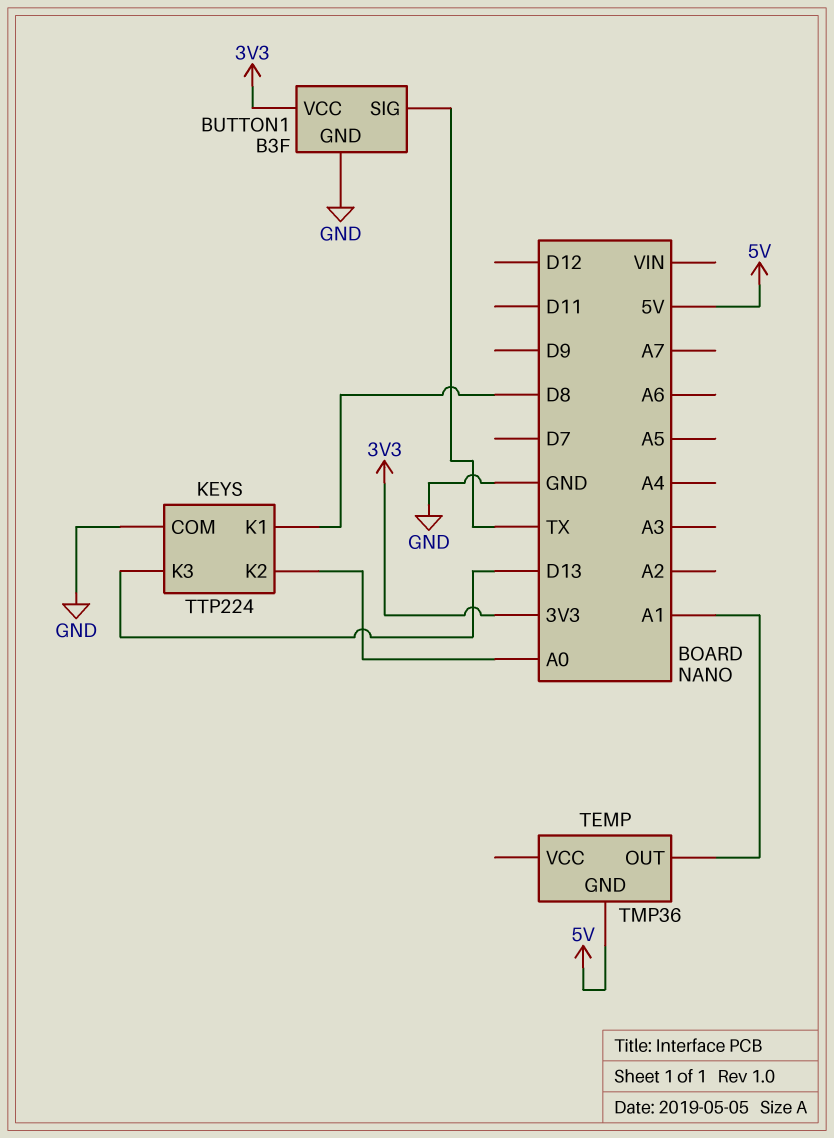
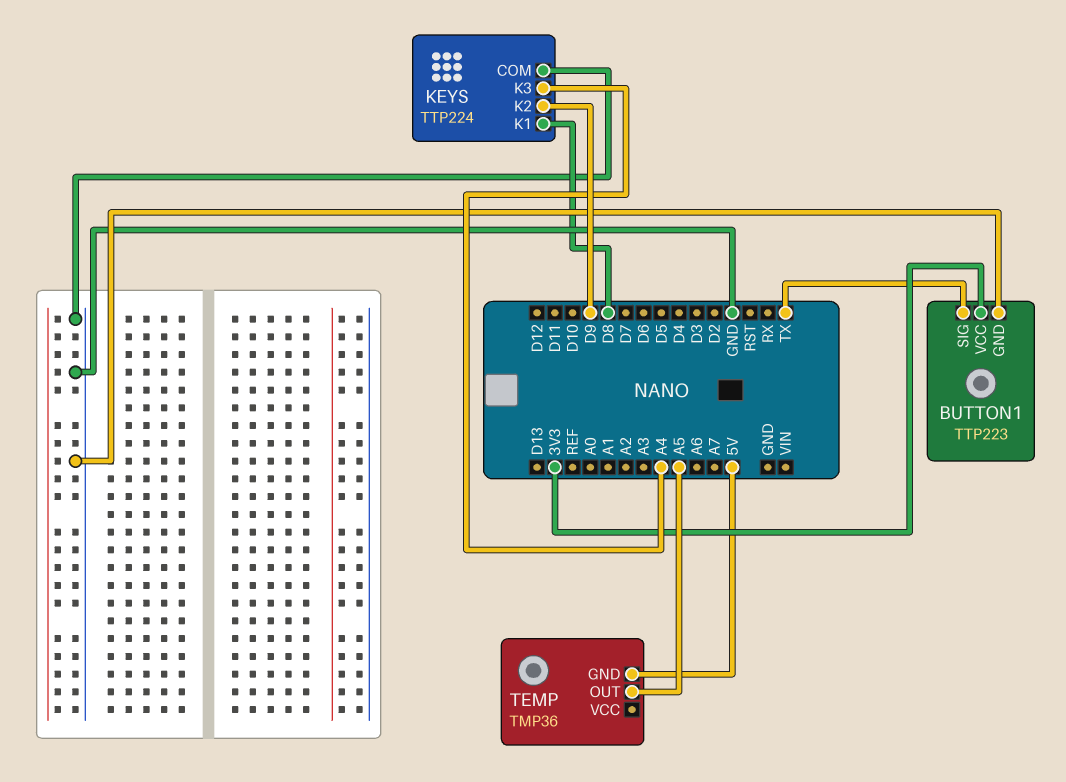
BUTTON1: B3F -> TTP223
KEYS pin K2: A0 -> D9
KEYS pin K3: D13 -> A4
TEMP pin OUT: A1 -> A5

